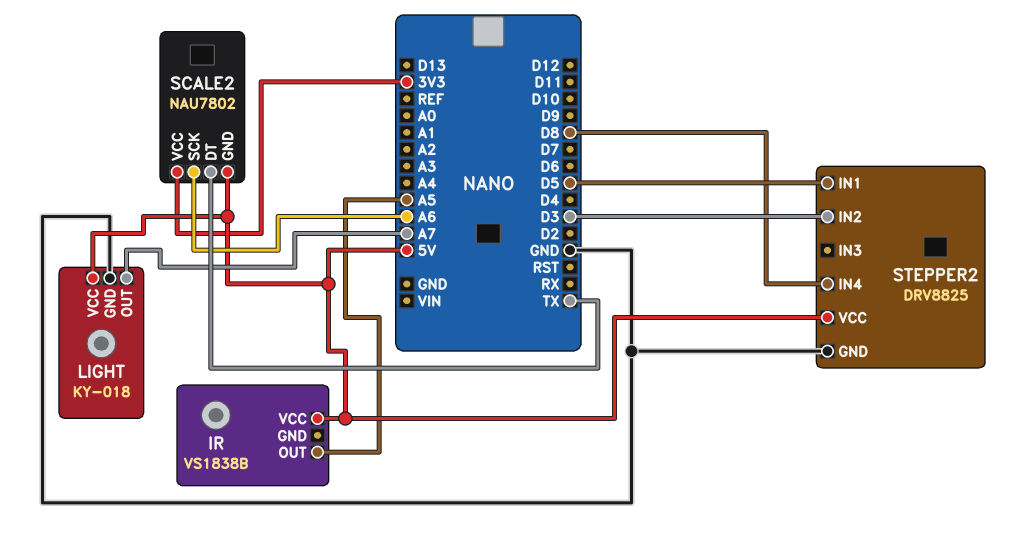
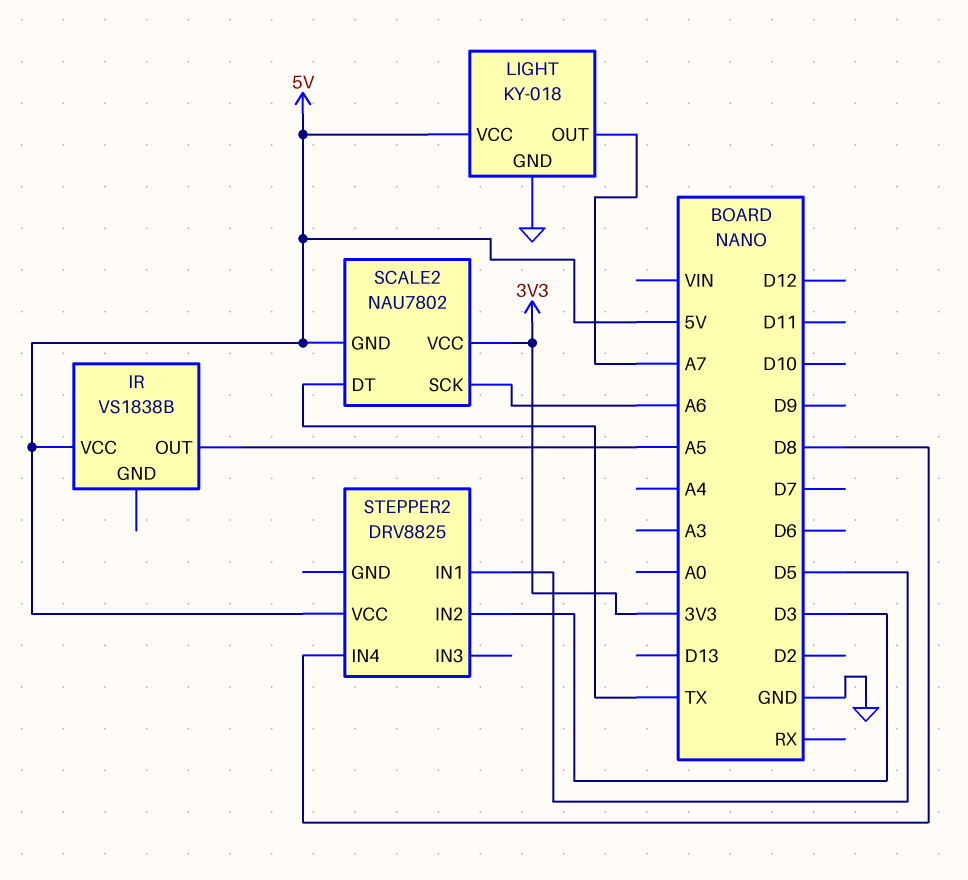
STEPPER2 pin GND: GND -> none

